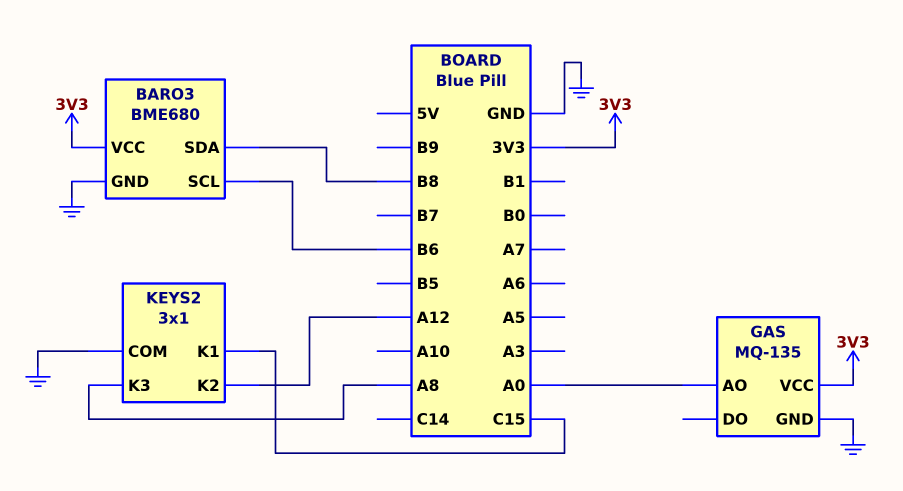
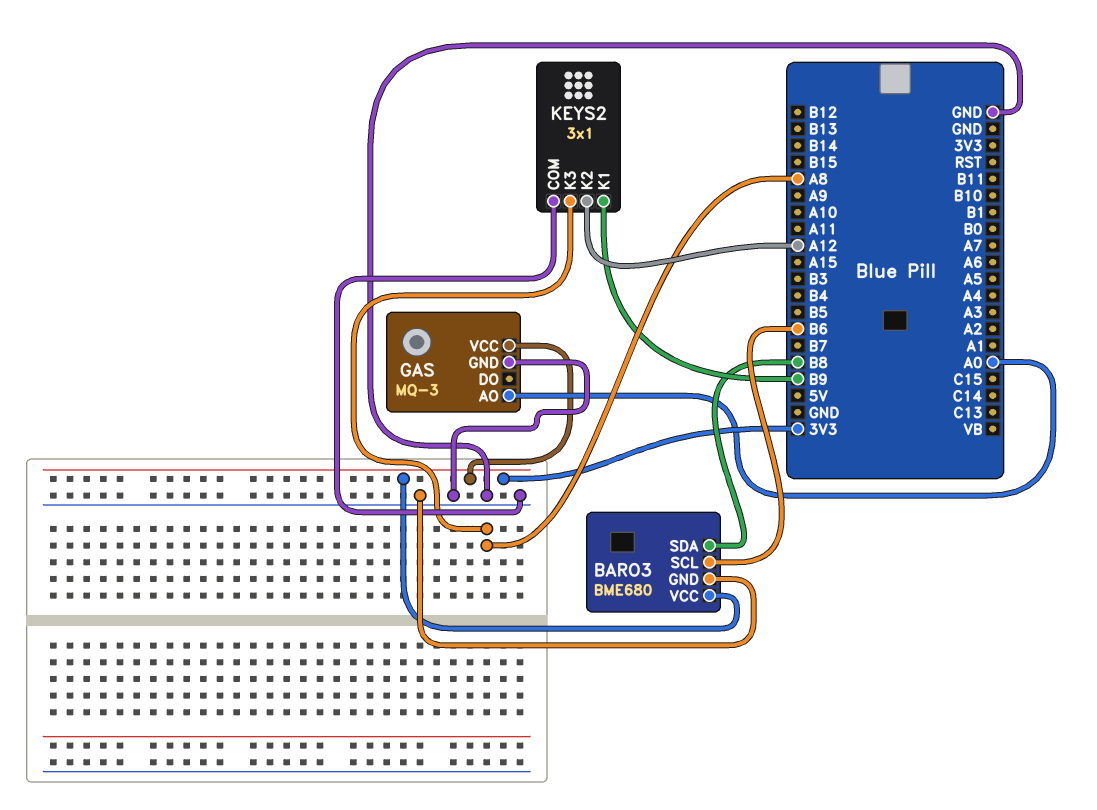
GAS: MQ-135 -> MQ-3
KEYS2 pin K1: C15 -> B9

